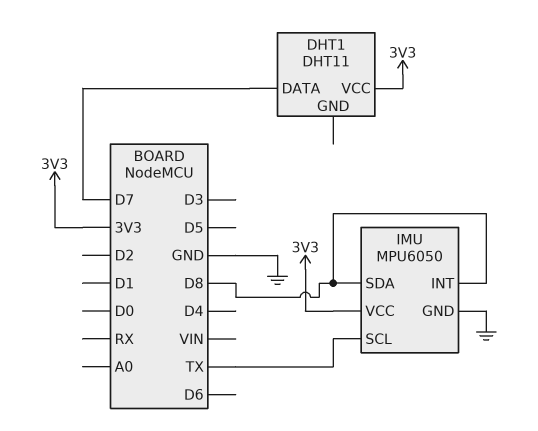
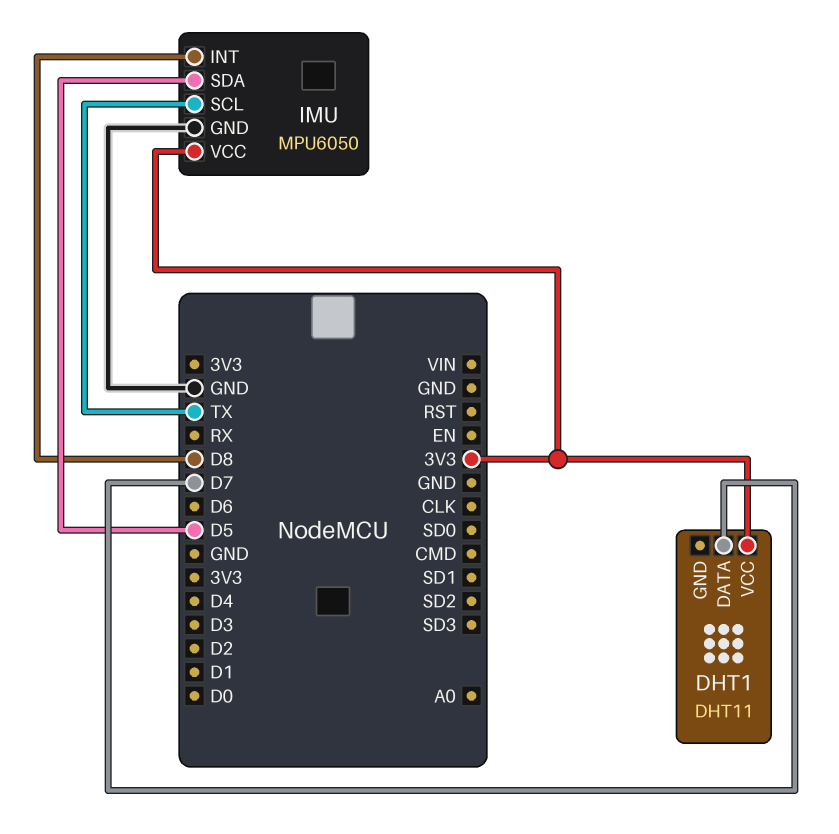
IMU pin SDA: D8 -> D5

